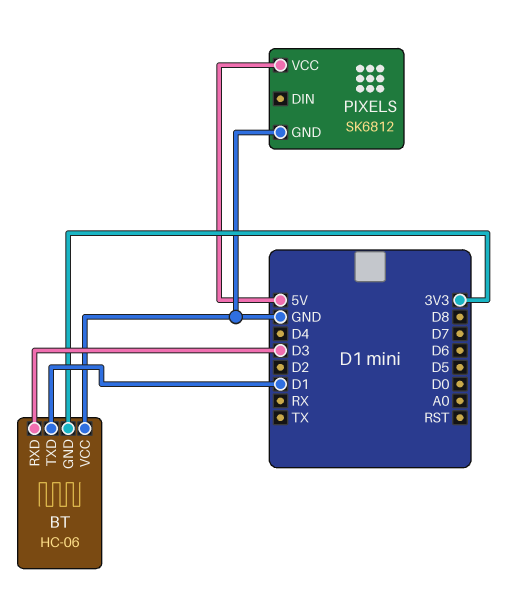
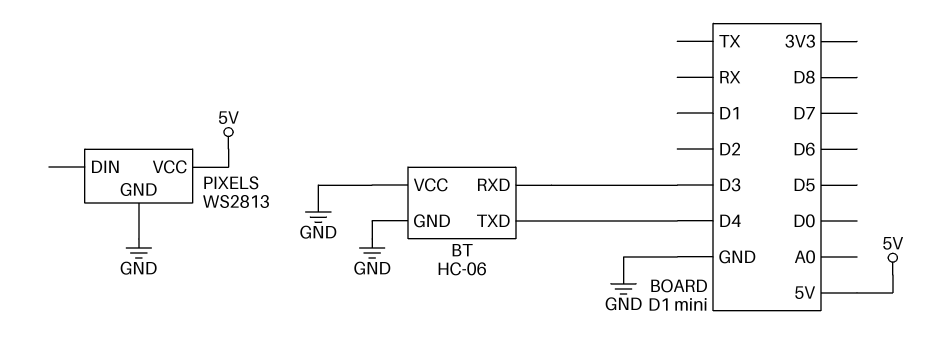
BT pin GND: 3V3 -> GND
BT pin TXD: D1 -> D4
PIXELS: SK6812 -> WS2813

